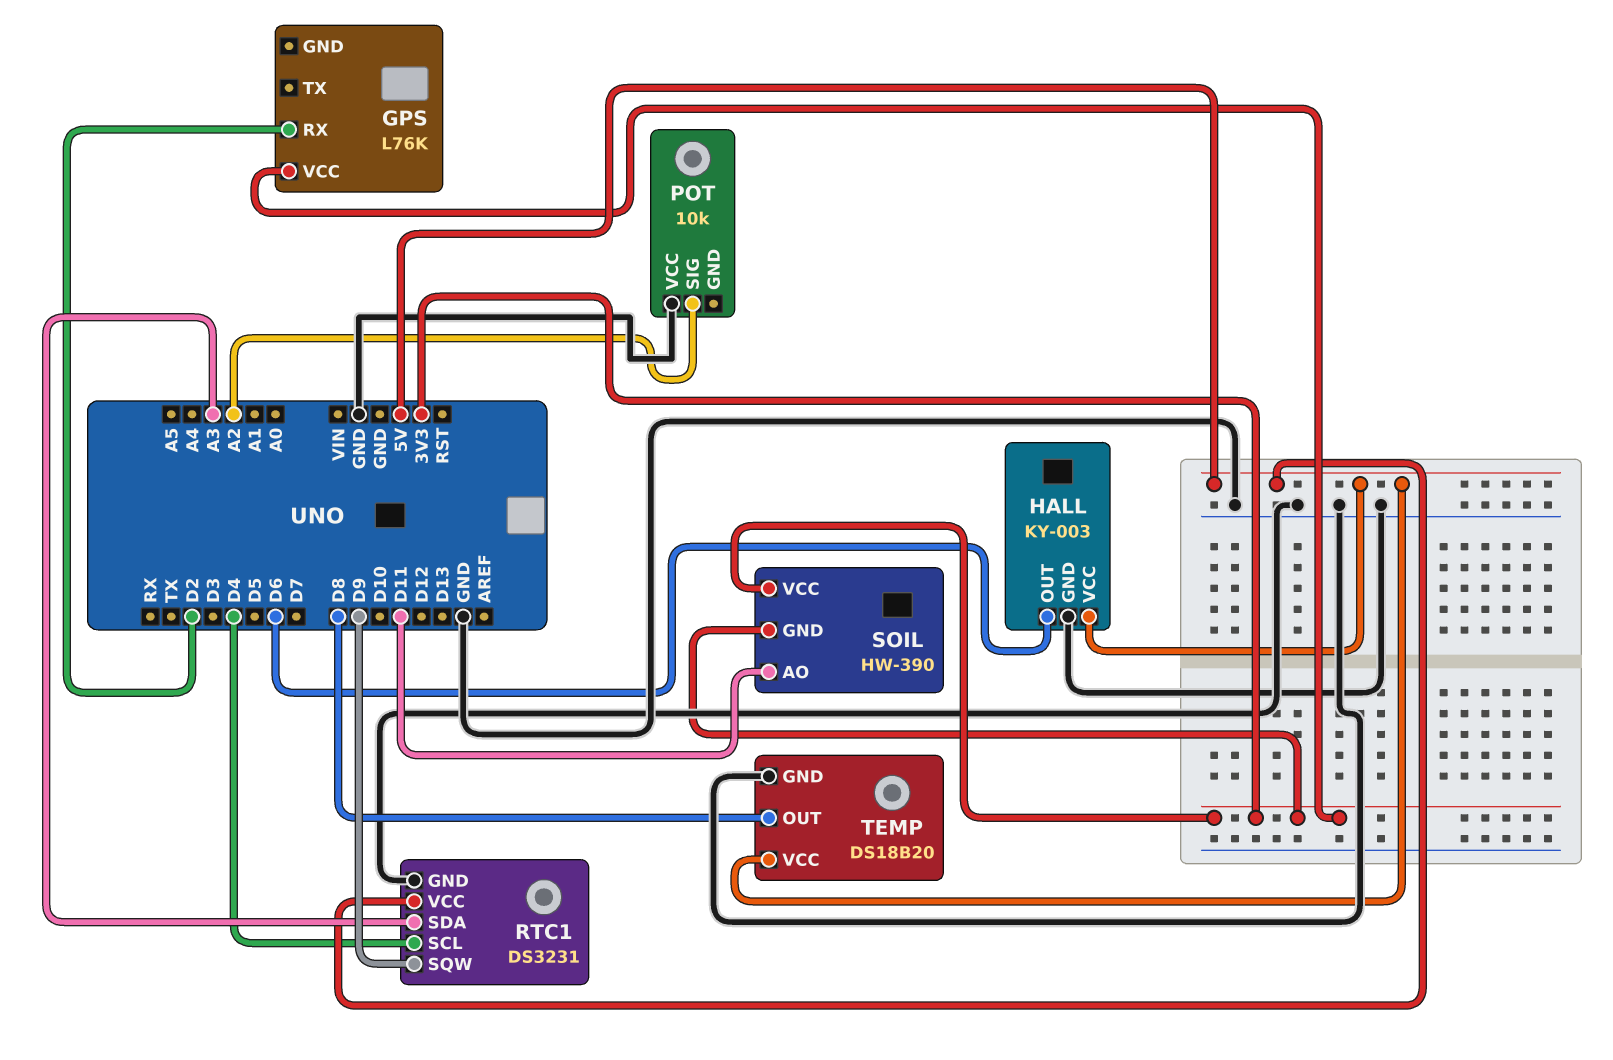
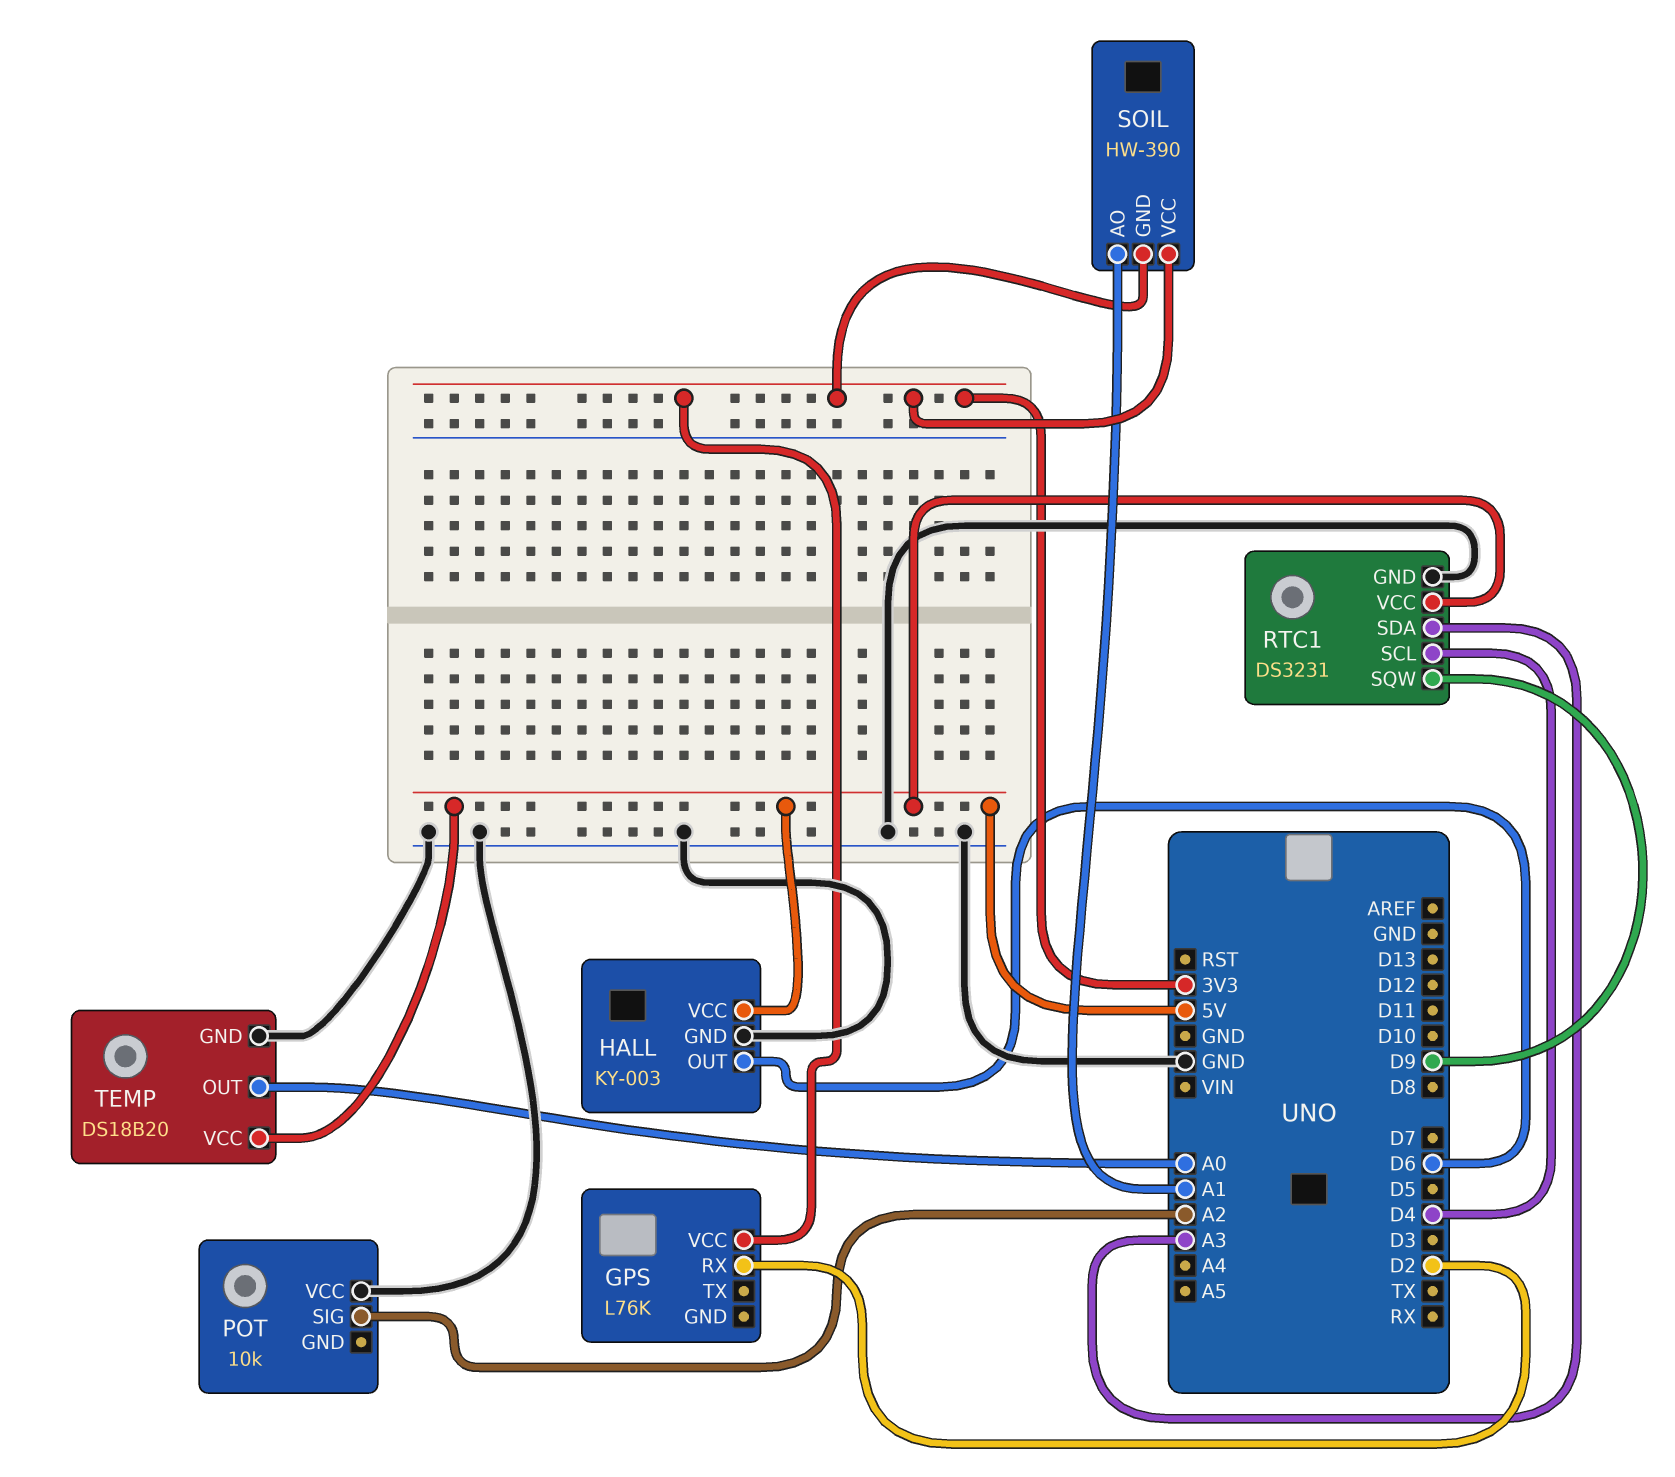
SOIL pin AO: D11 -> A1
TEMP pin OUT: D8 -> A0

